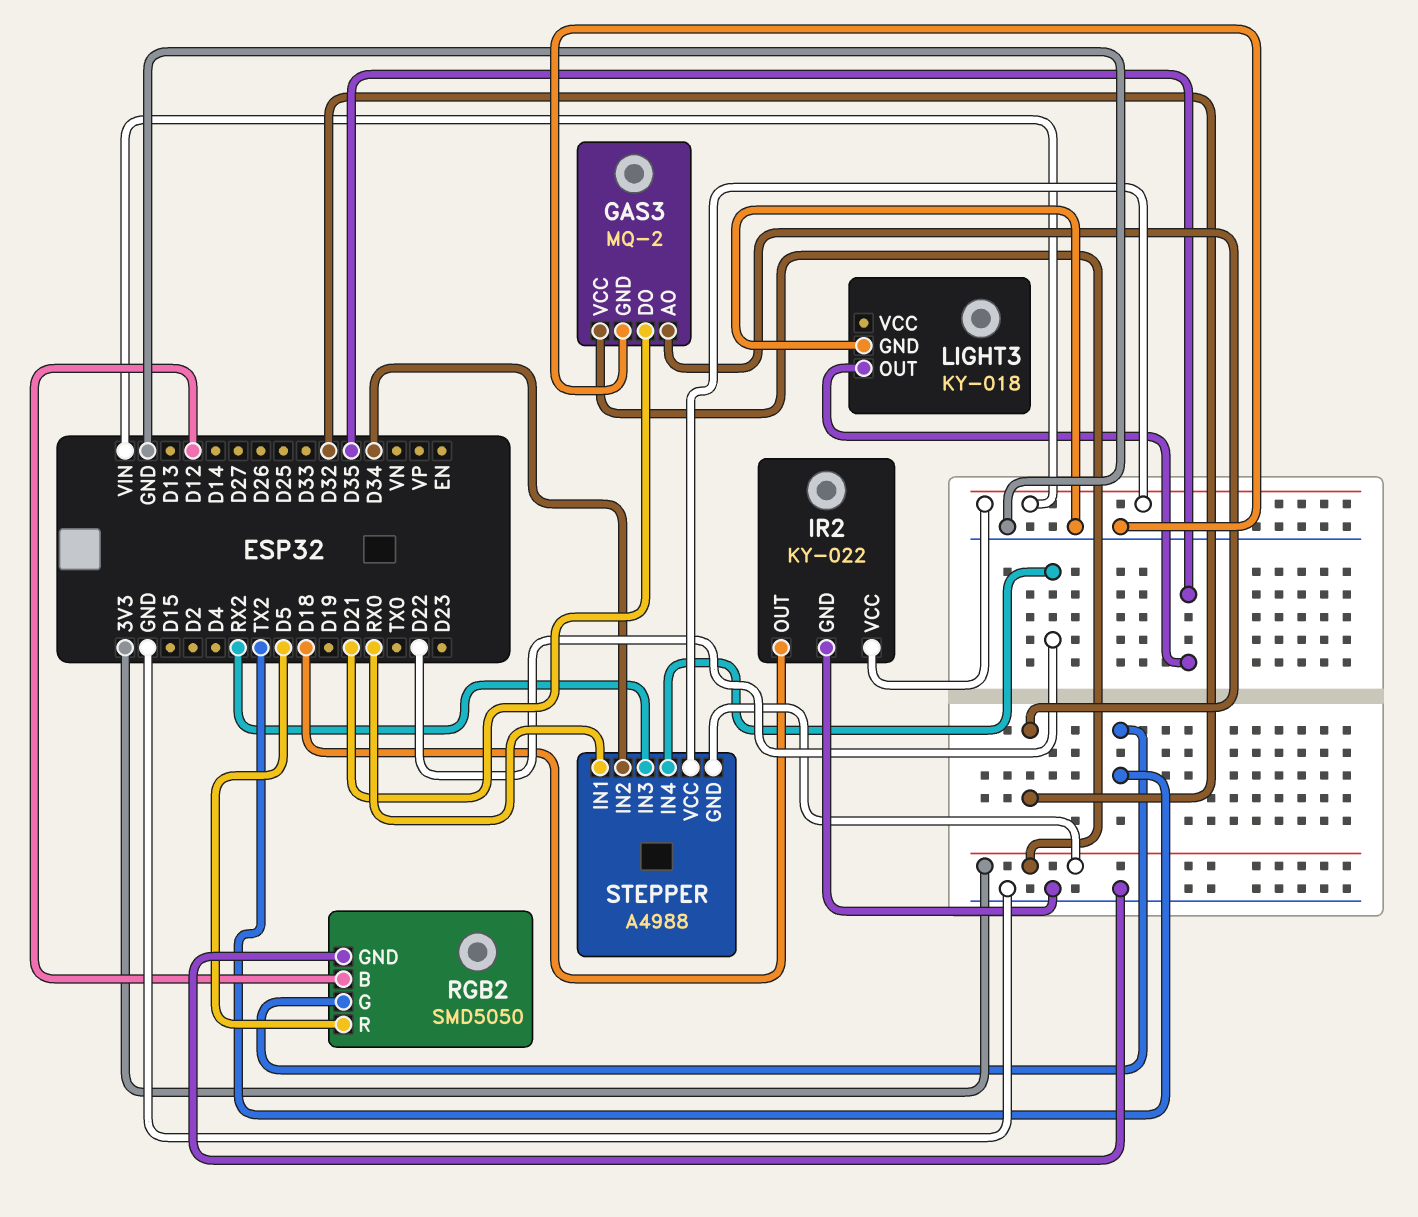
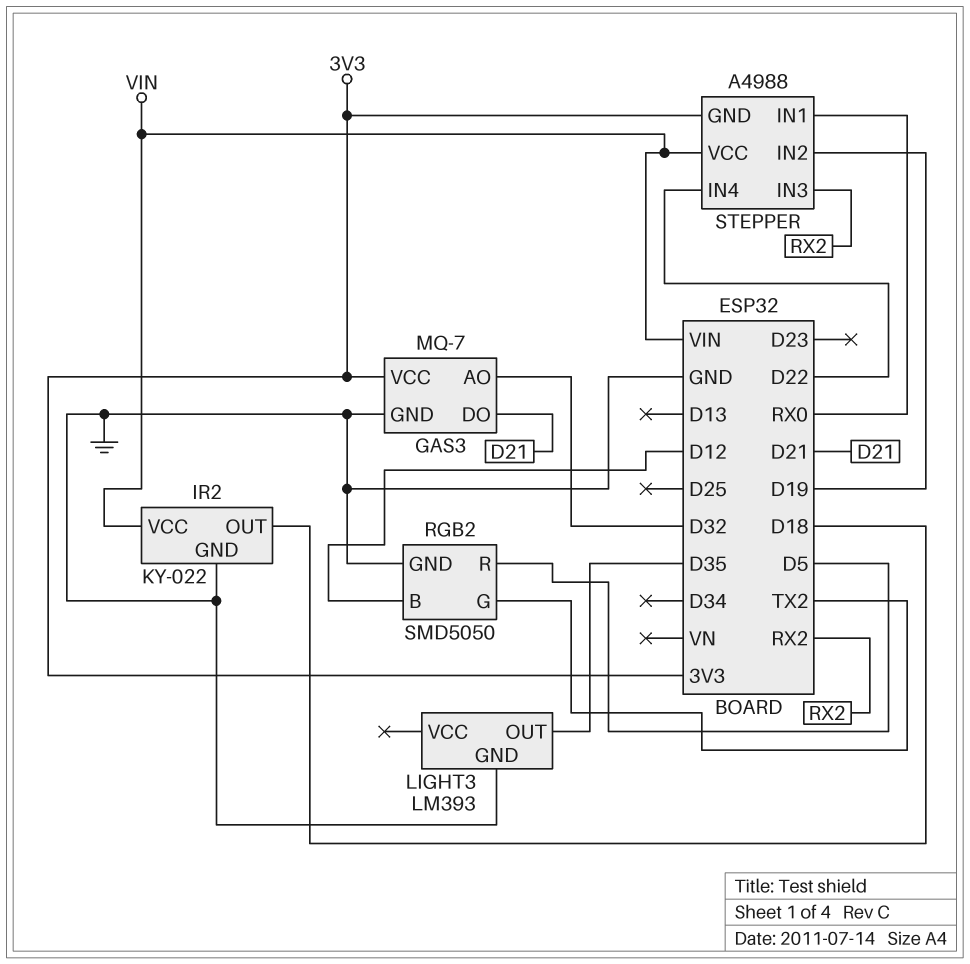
GAS3: MQ-2 -> MQ-7
LIGHT3: KY-018 -> LM393
STEPPER pin IN2: D34 -> D19

